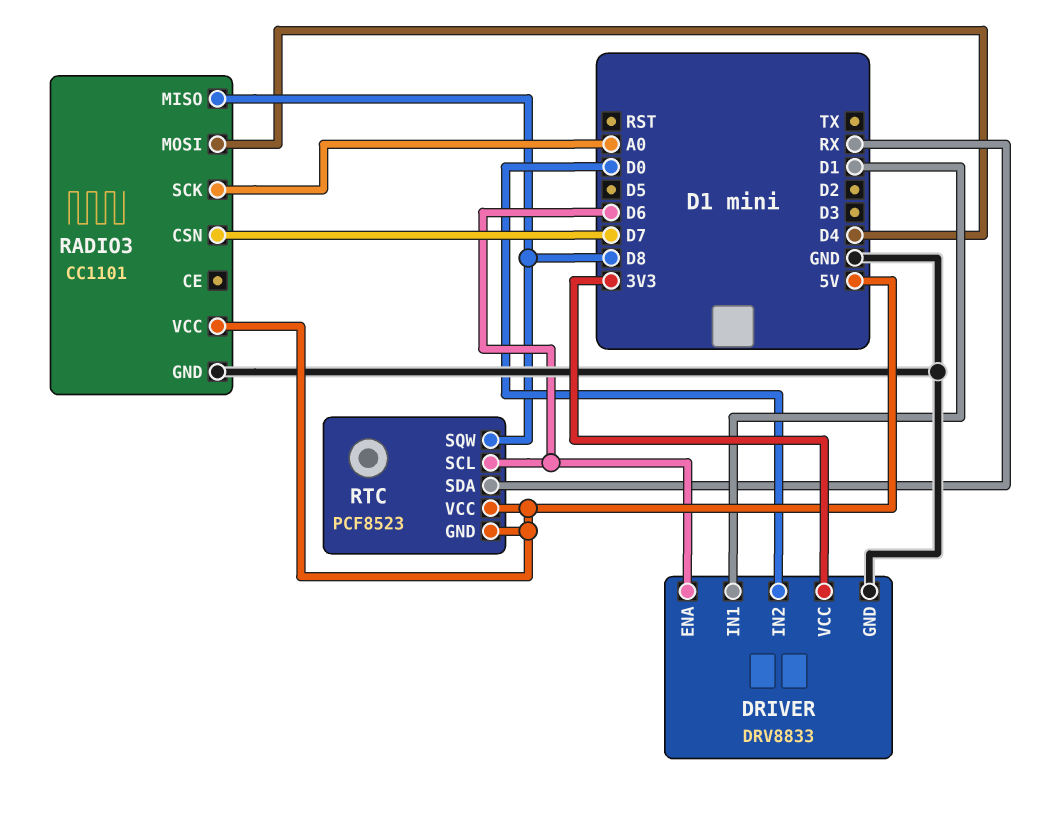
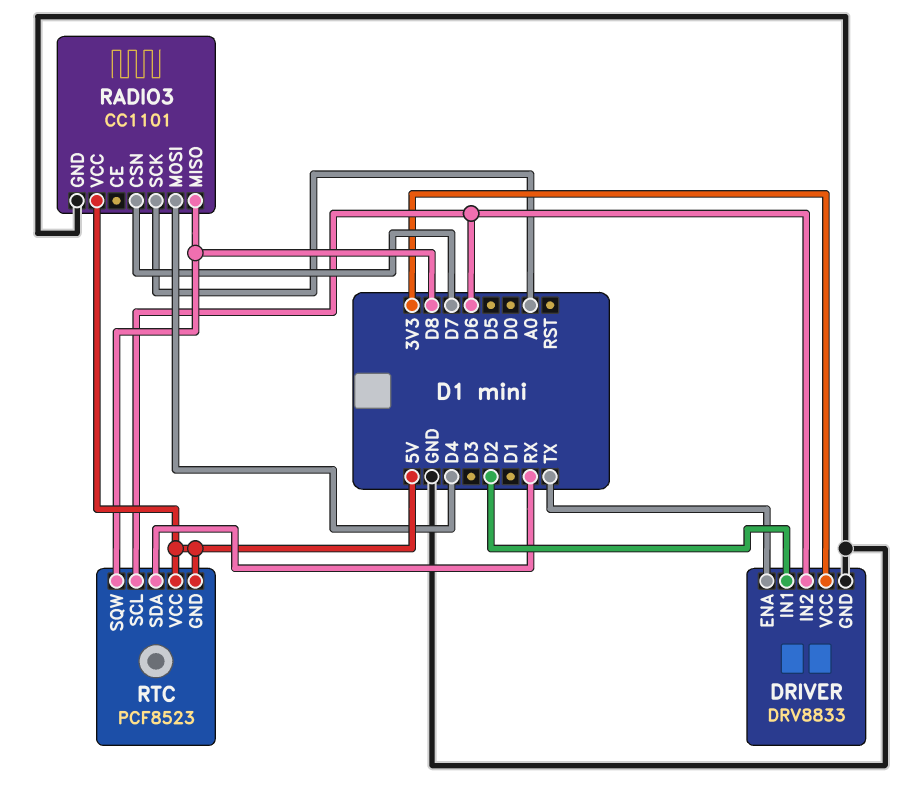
DRIVER pin ENA: D6 -> TX
DRIVER pin IN1: D1 -> D2
DRIVER pin IN2: D0 -> D6

